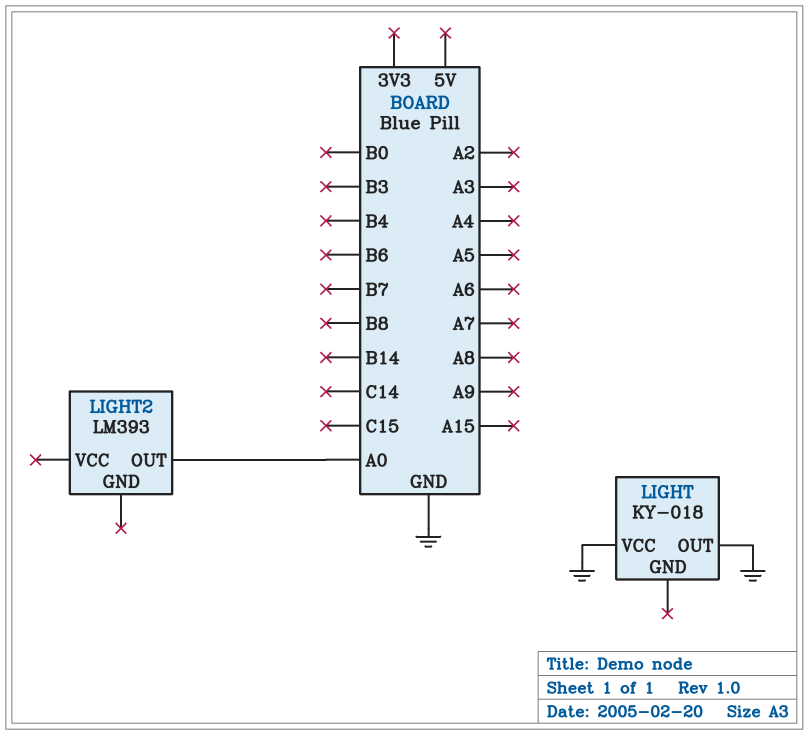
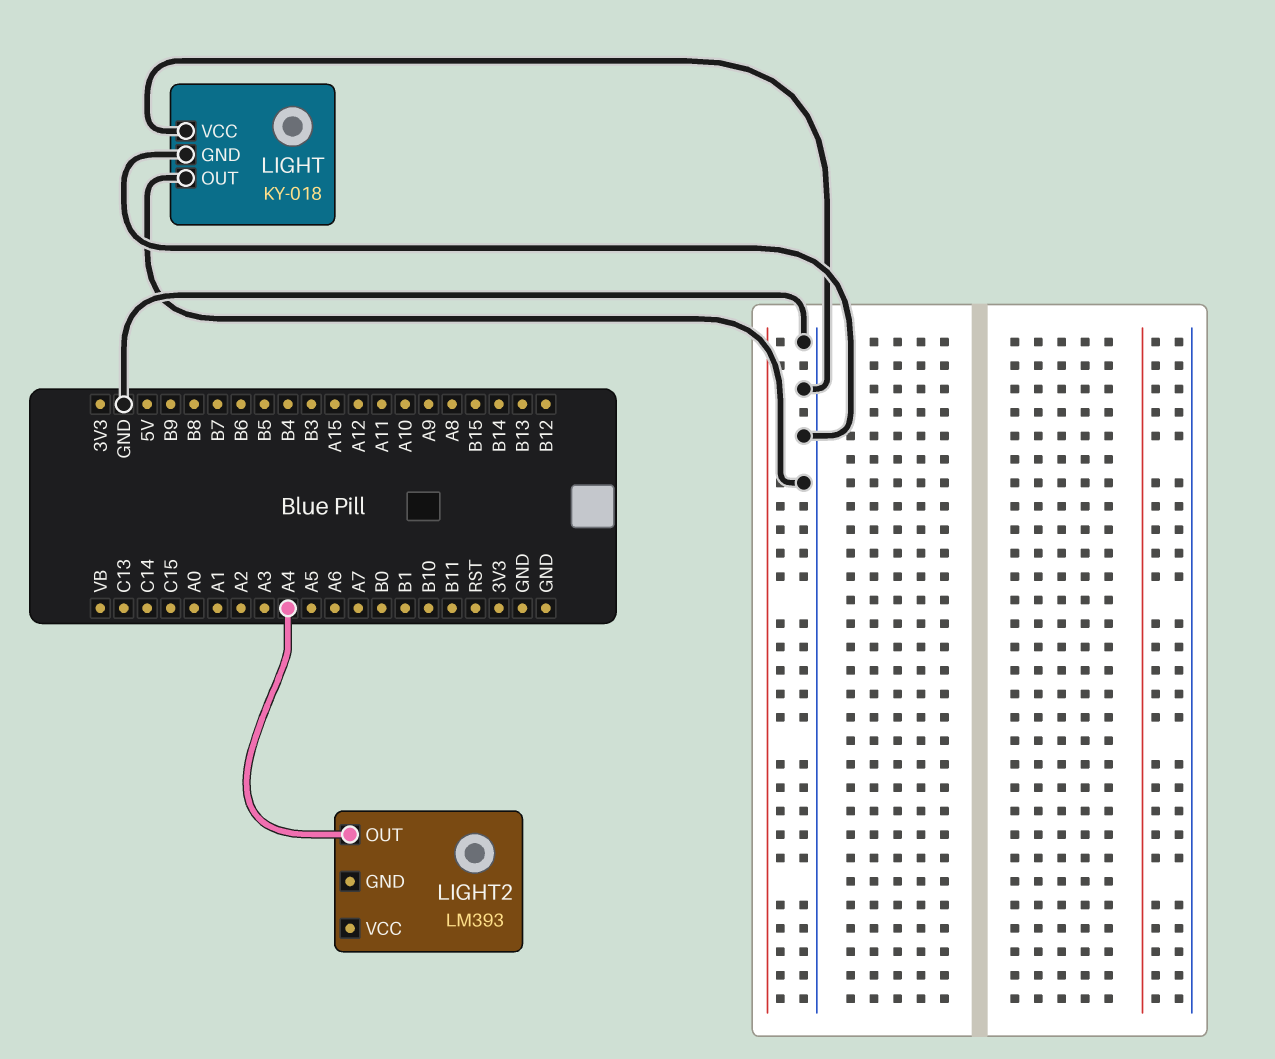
LIGHT pin GND: none -> GND
LIGHT2 pin OUT: A0 -> A4

